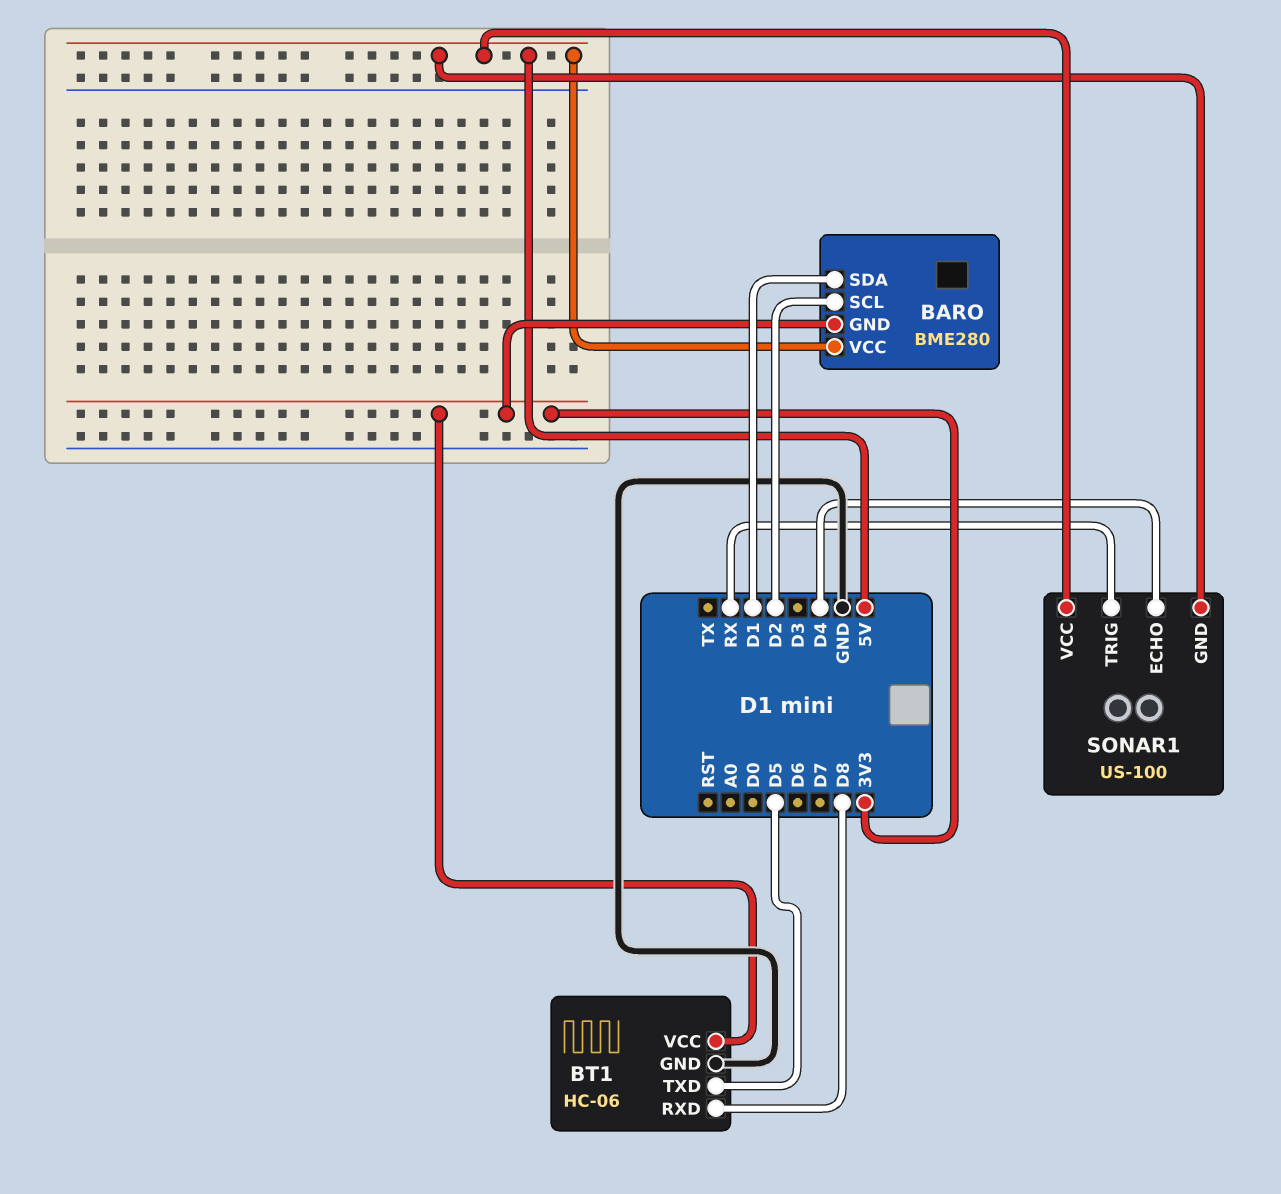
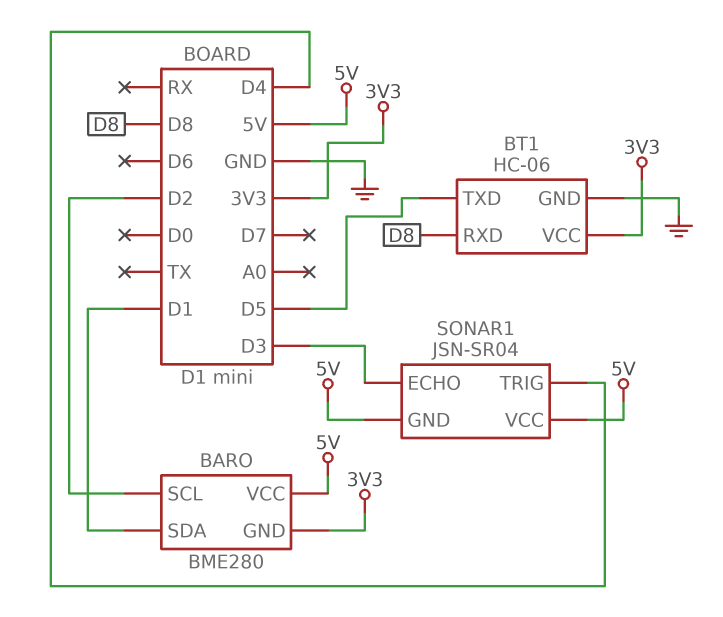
SONAR1: US-100 -> JSN-SR04
SONAR1 pin ECHO: D4 -> D3
SONAR1 pin TRIG: RX -> D4

